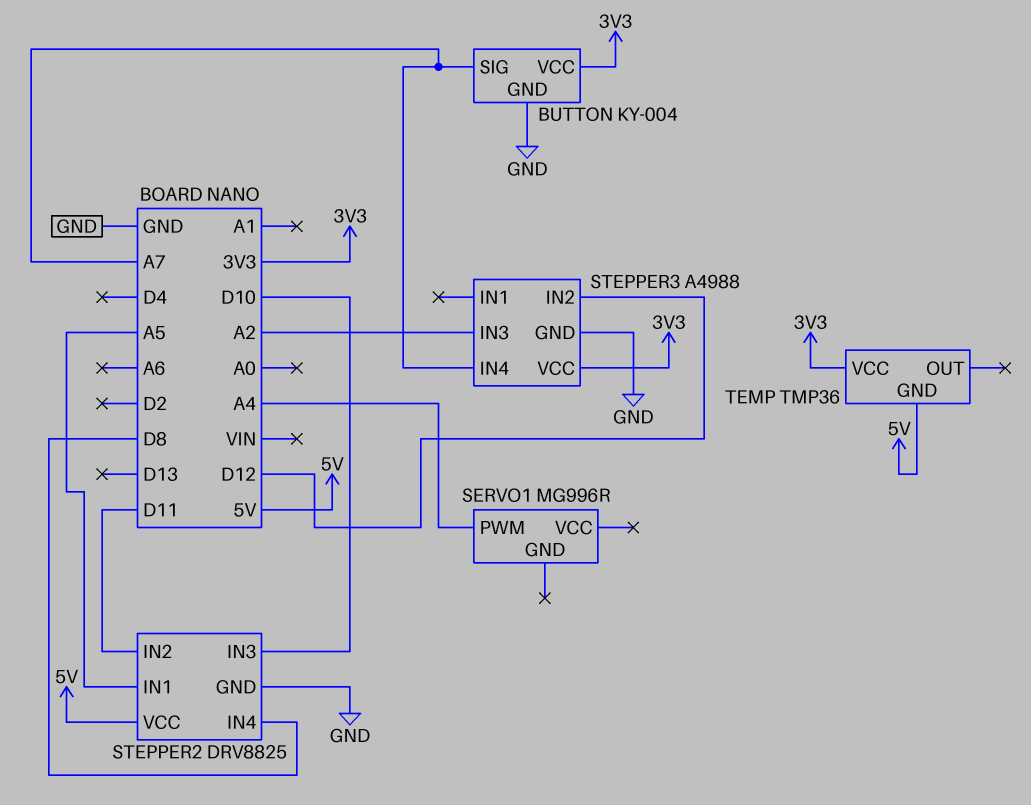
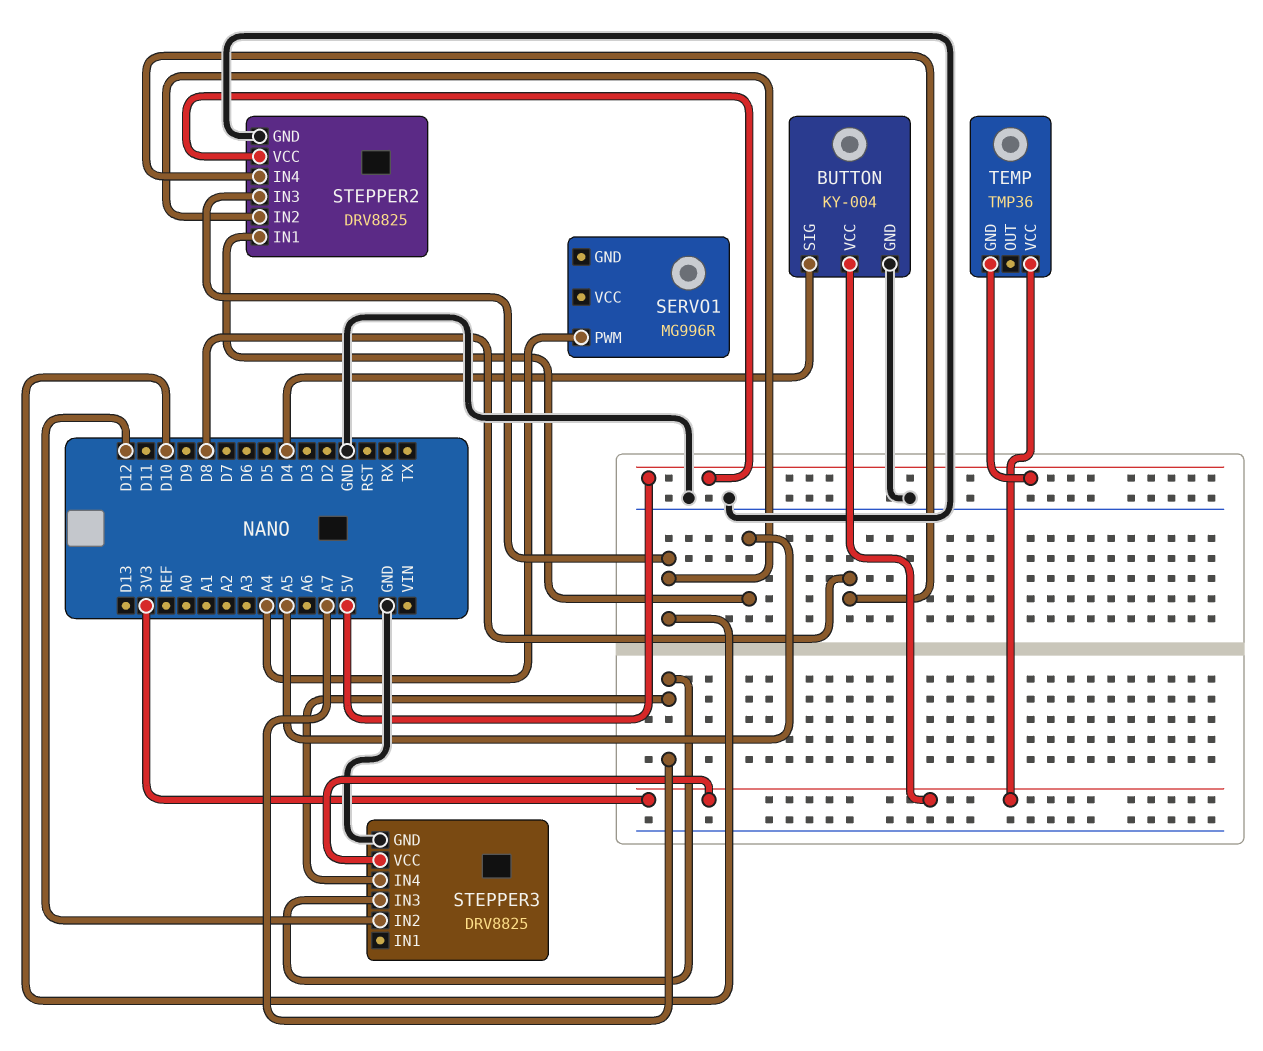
BUTTON pin SIG: A7 -> D4
STEPPER2 pin IN2: D11 -> D10
STEPPER3: A4988 -> DRV8825
STEPPER3 pin IN3: A2 -> A7

